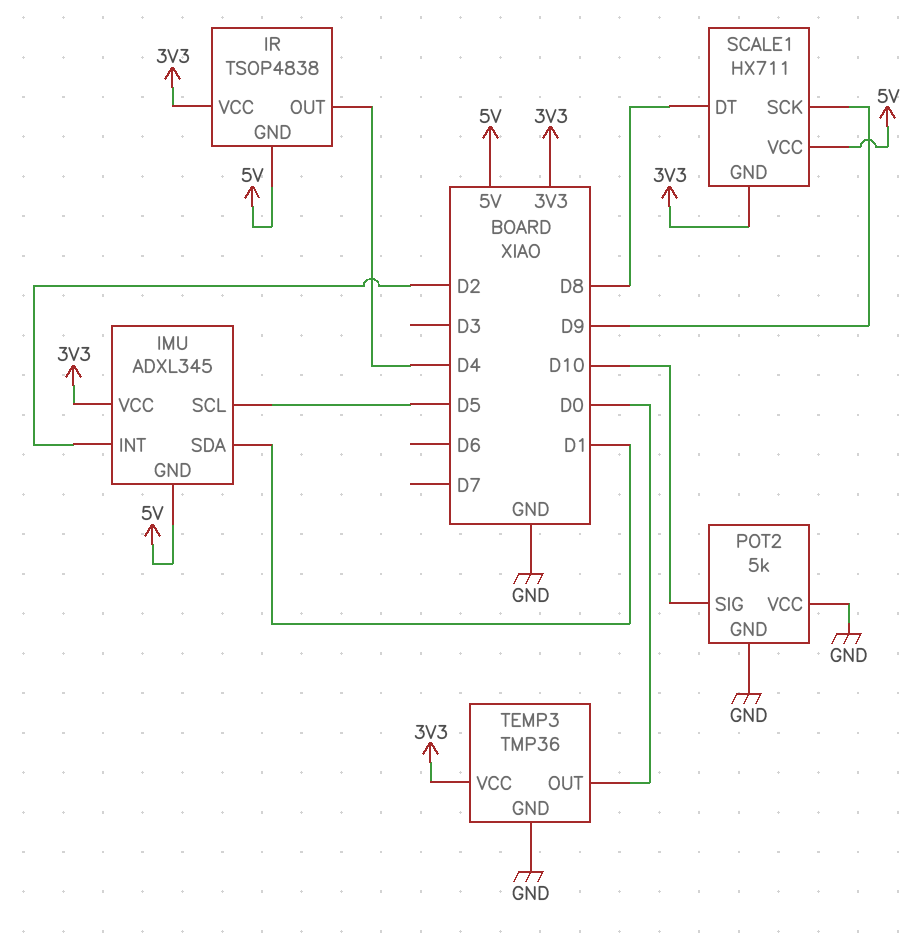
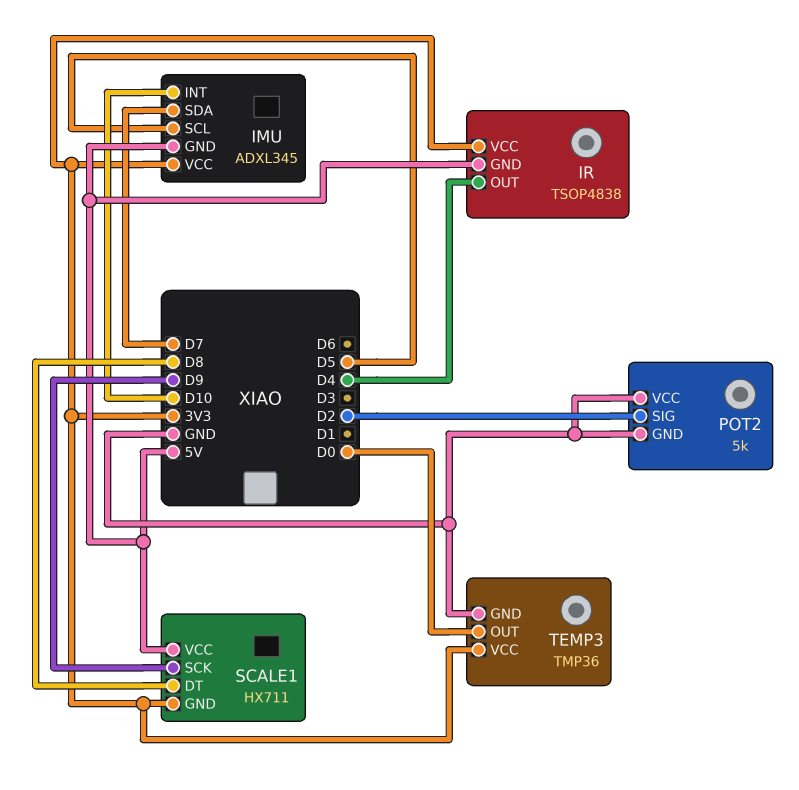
IMU pin INT: D2 -> D10
IMU pin SDA: D1 -> D7
POT2 pin SIG: D10 -> D2

